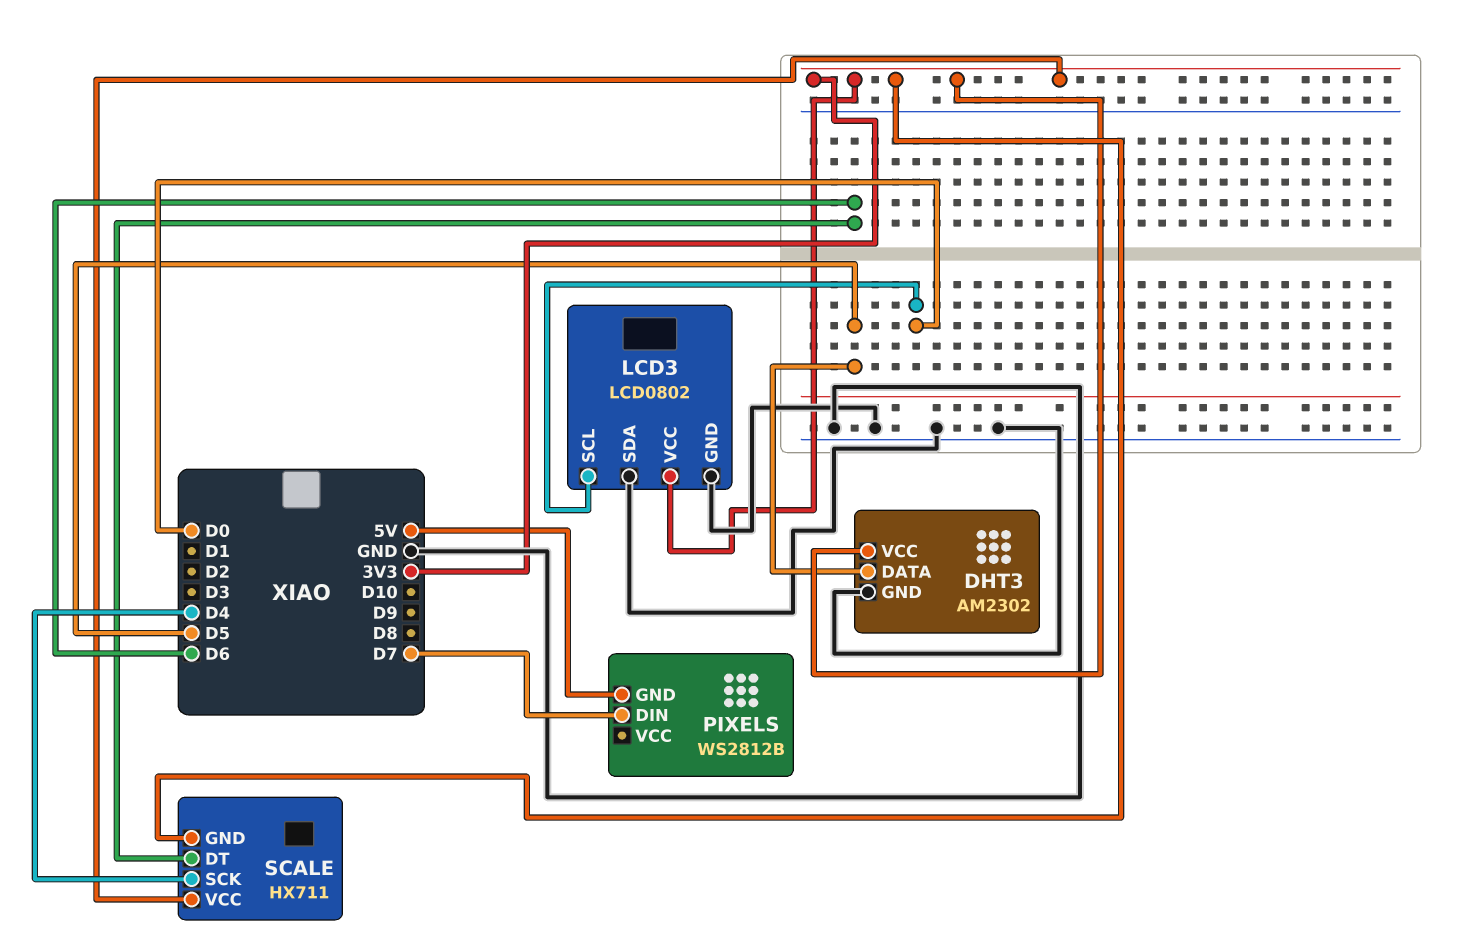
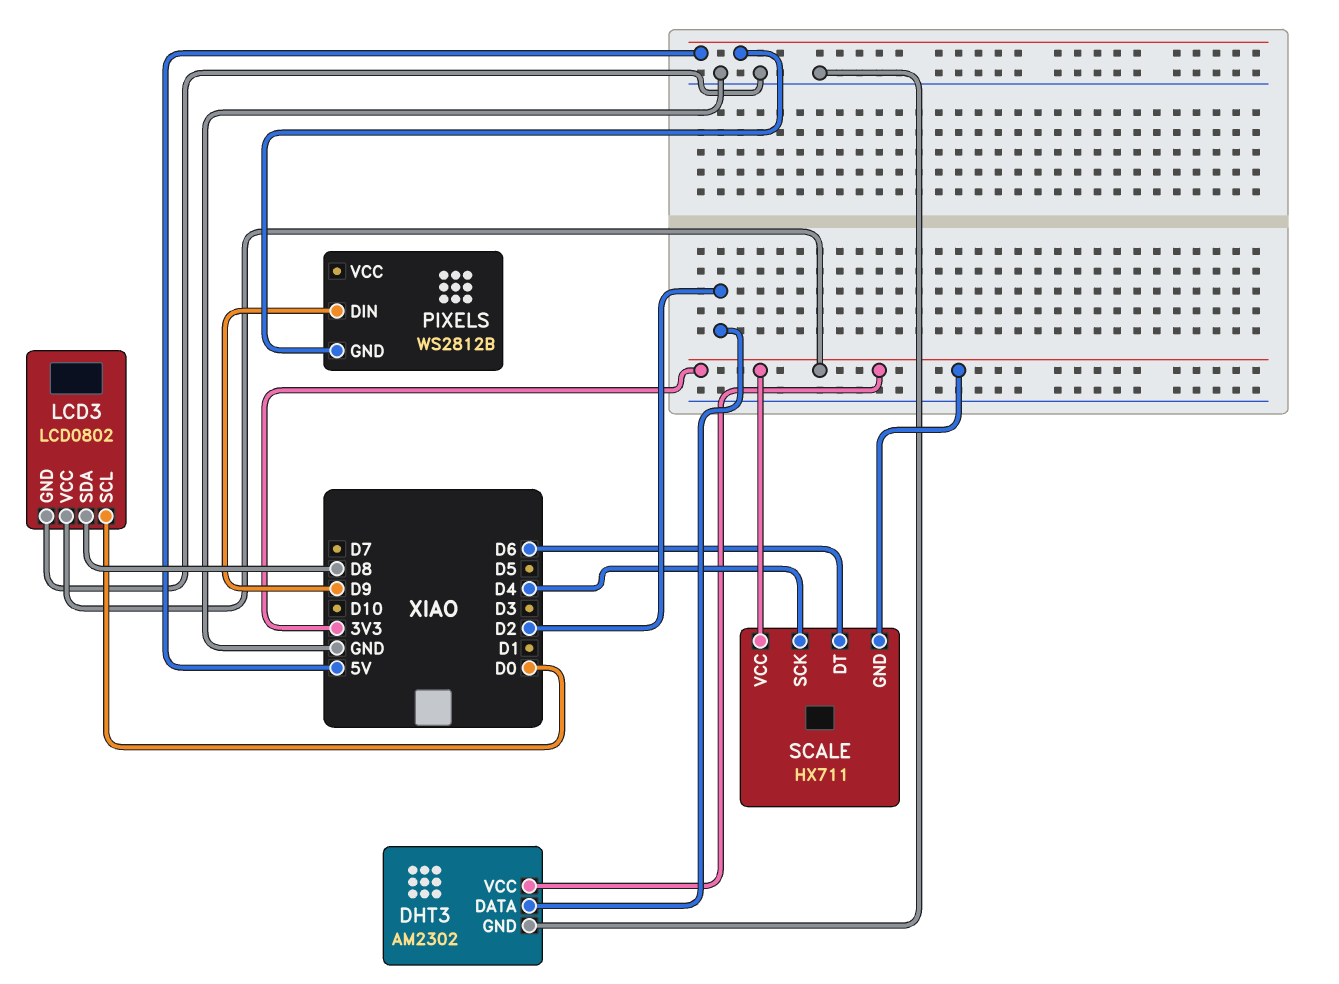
DHT3 pin DATA: D5 -> D2
LCD3 pin SDA: GND -> D8
PIXELS pin DIN: D7 -> D9

